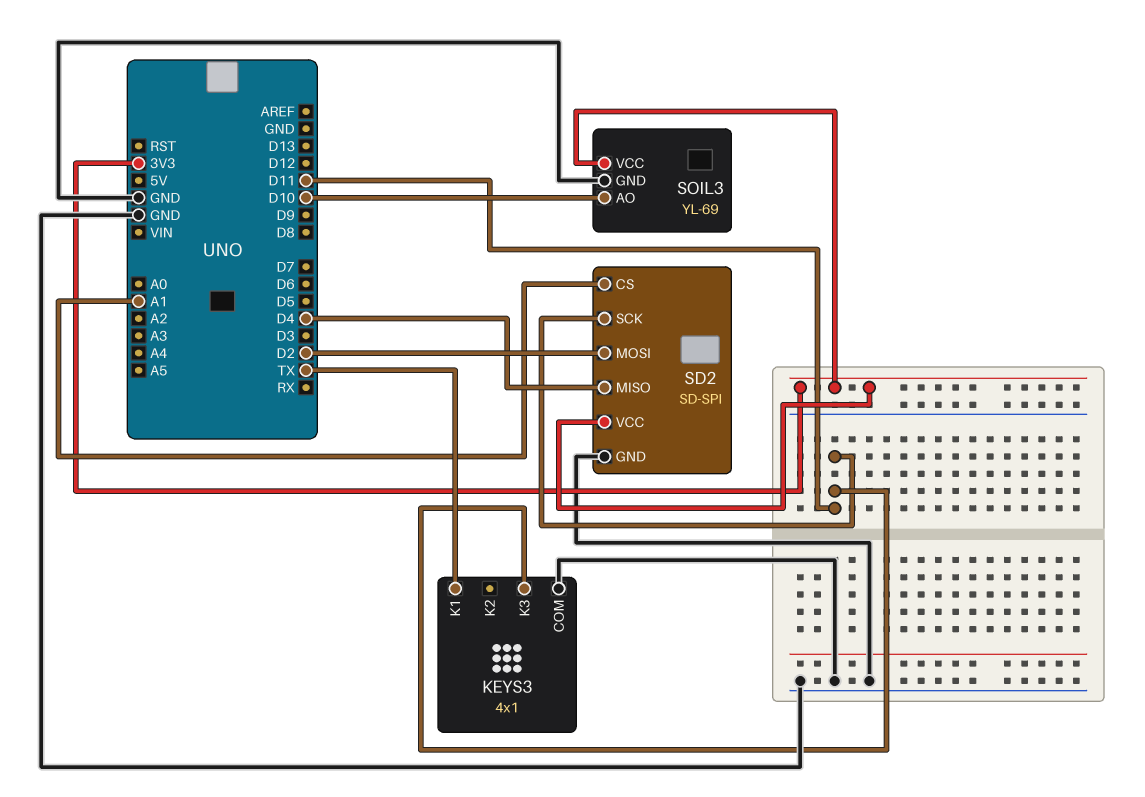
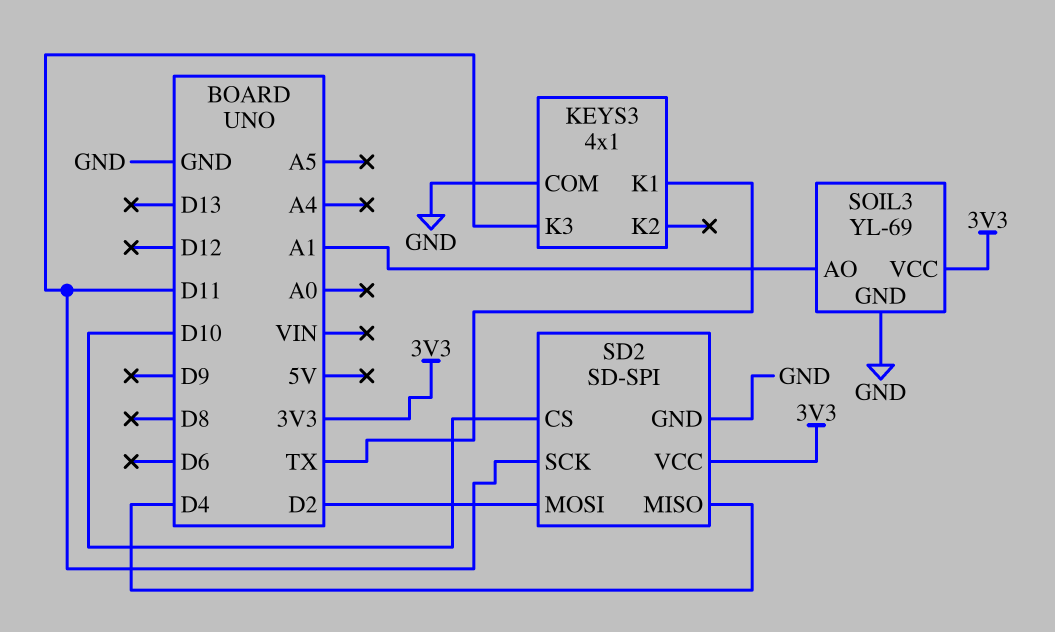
SD2 pin CS: A1 -> D10
SOIL3 pin AO: D10 -> A1

